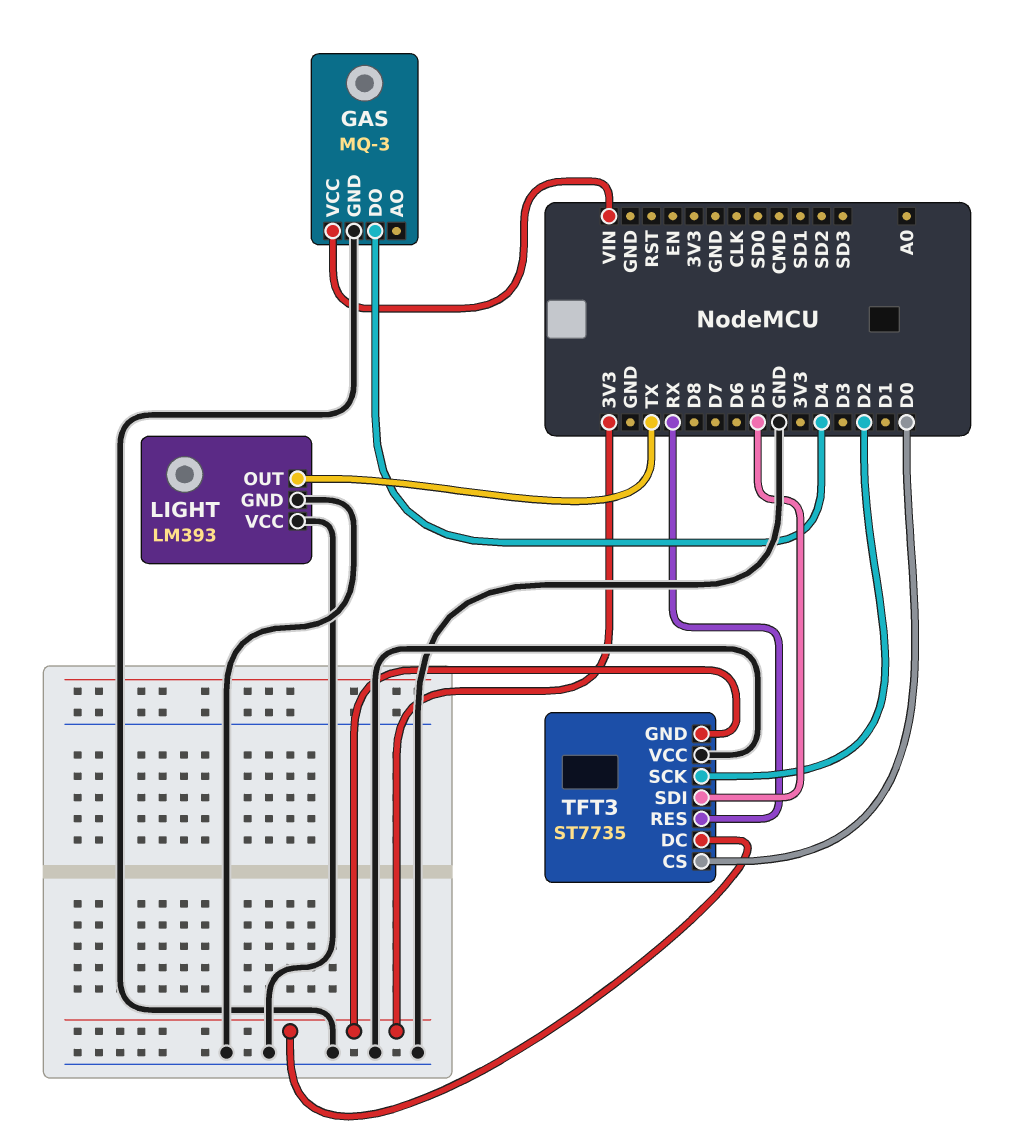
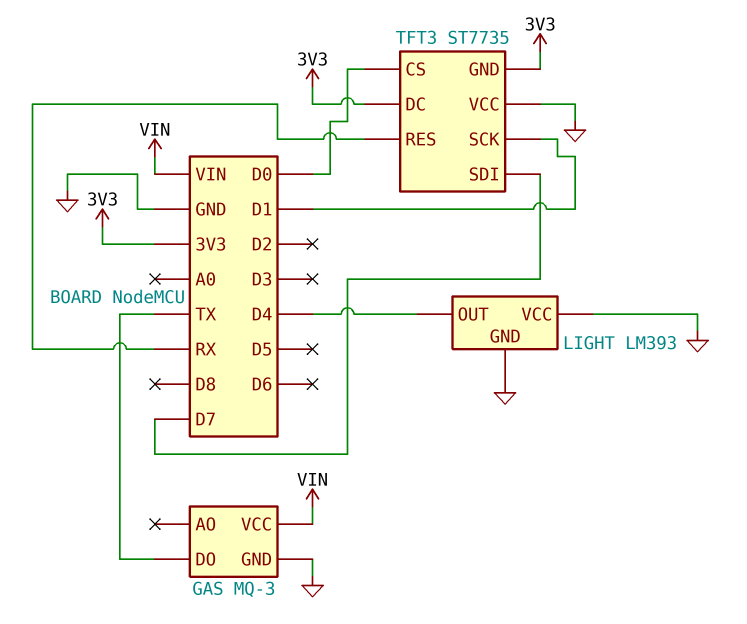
GAS pin DO: D4 -> TX
LIGHT pin OUT: TX -> D4
TFT3 pin SCK: D2 -> D1
TFT3 pin SDI: D5 -> D7

